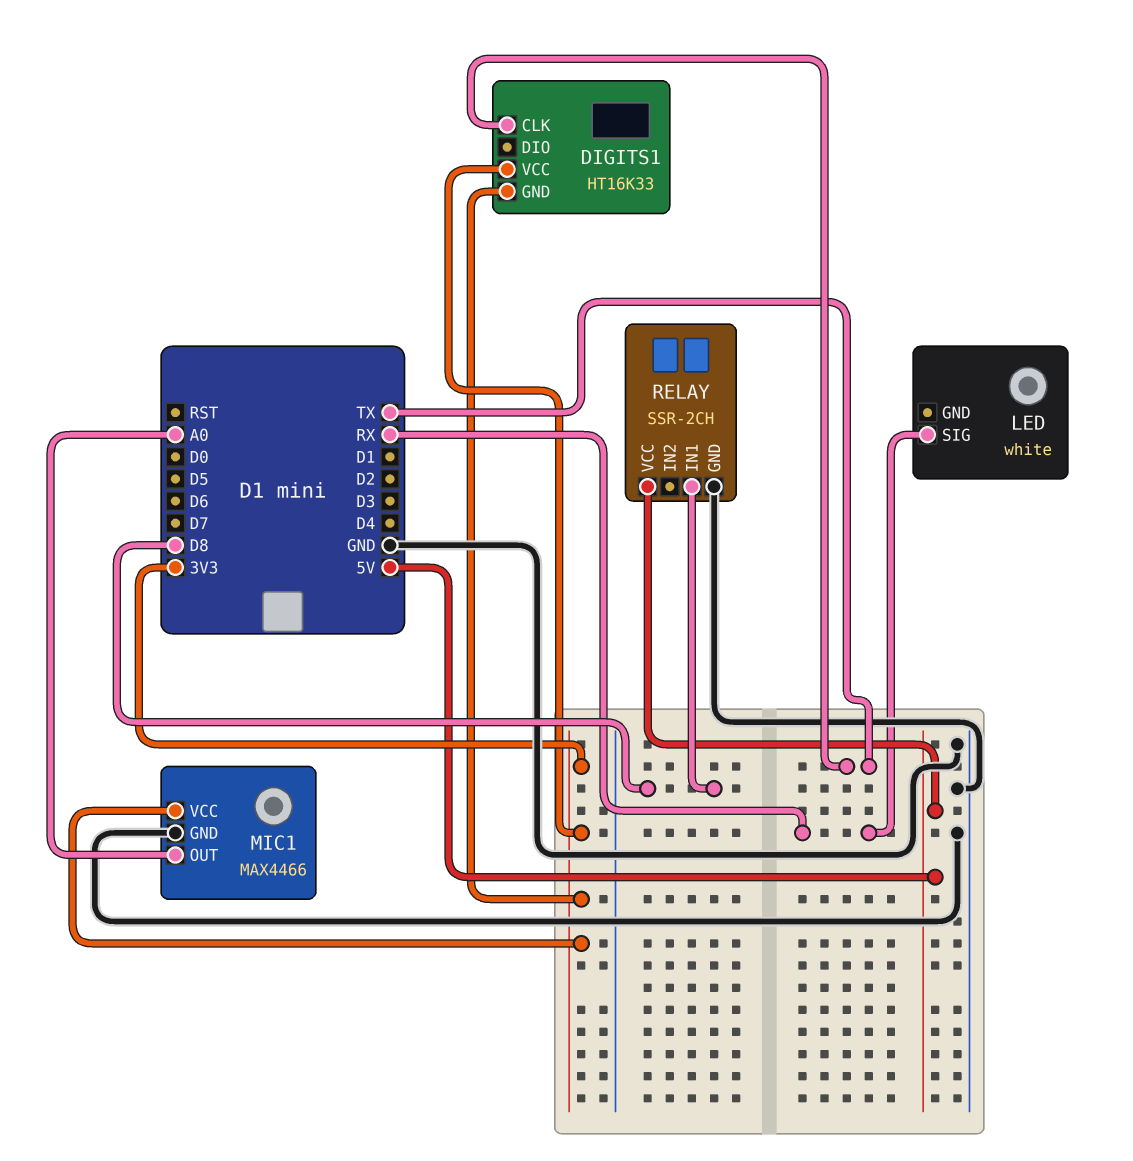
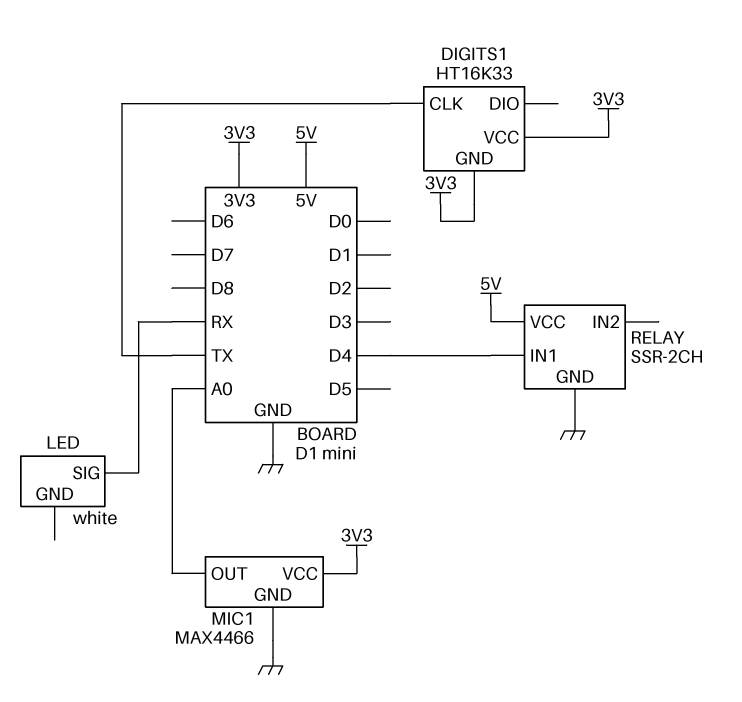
RELAY pin IN1: D8 -> D4

